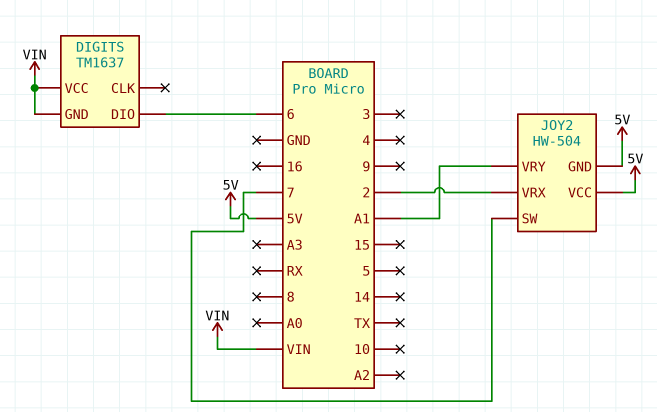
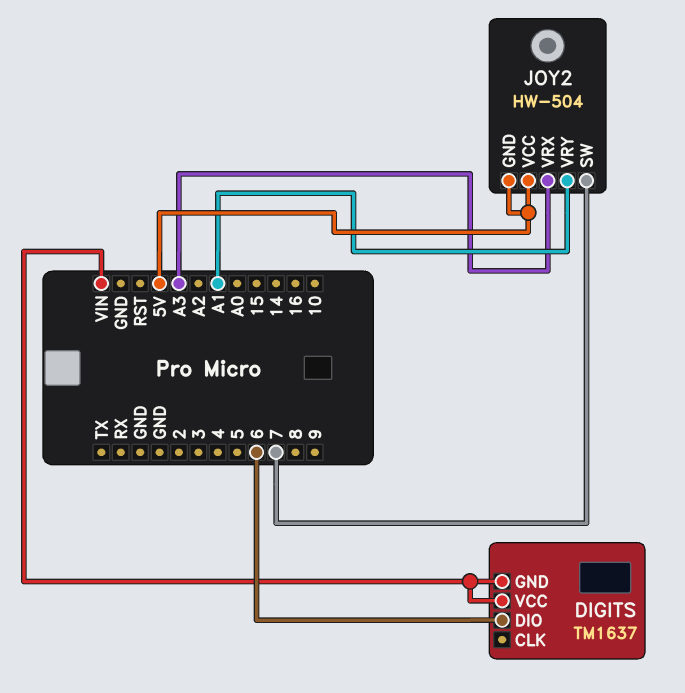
JOY2 pin VRX: 2 -> A3

